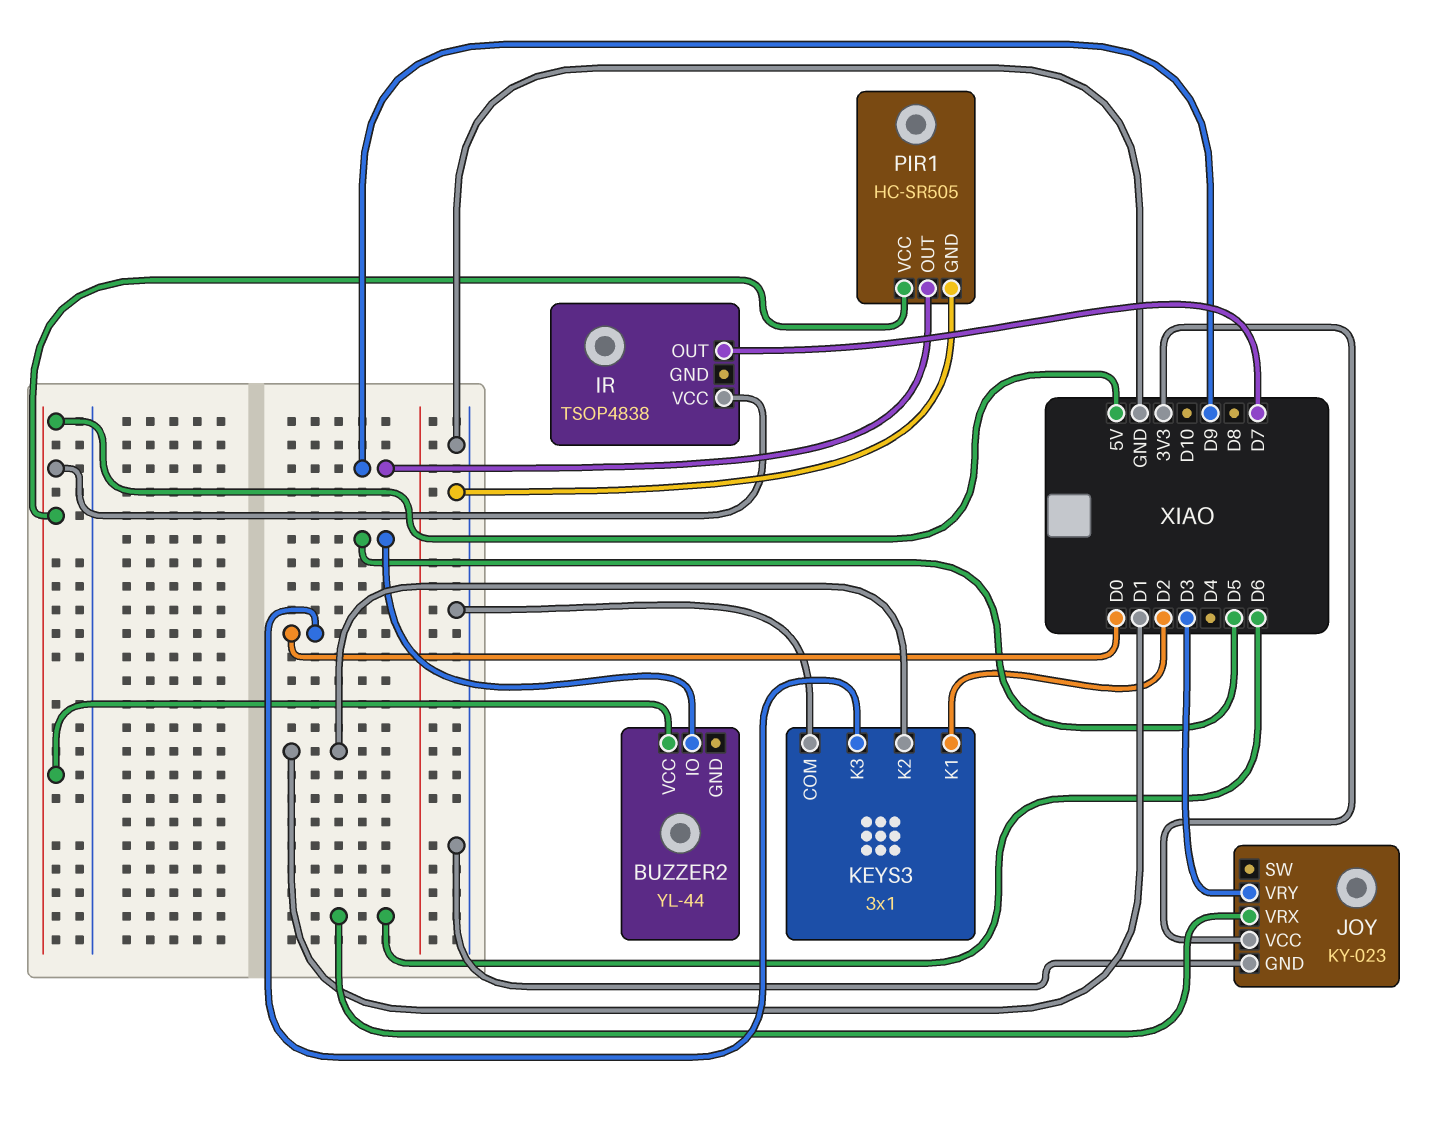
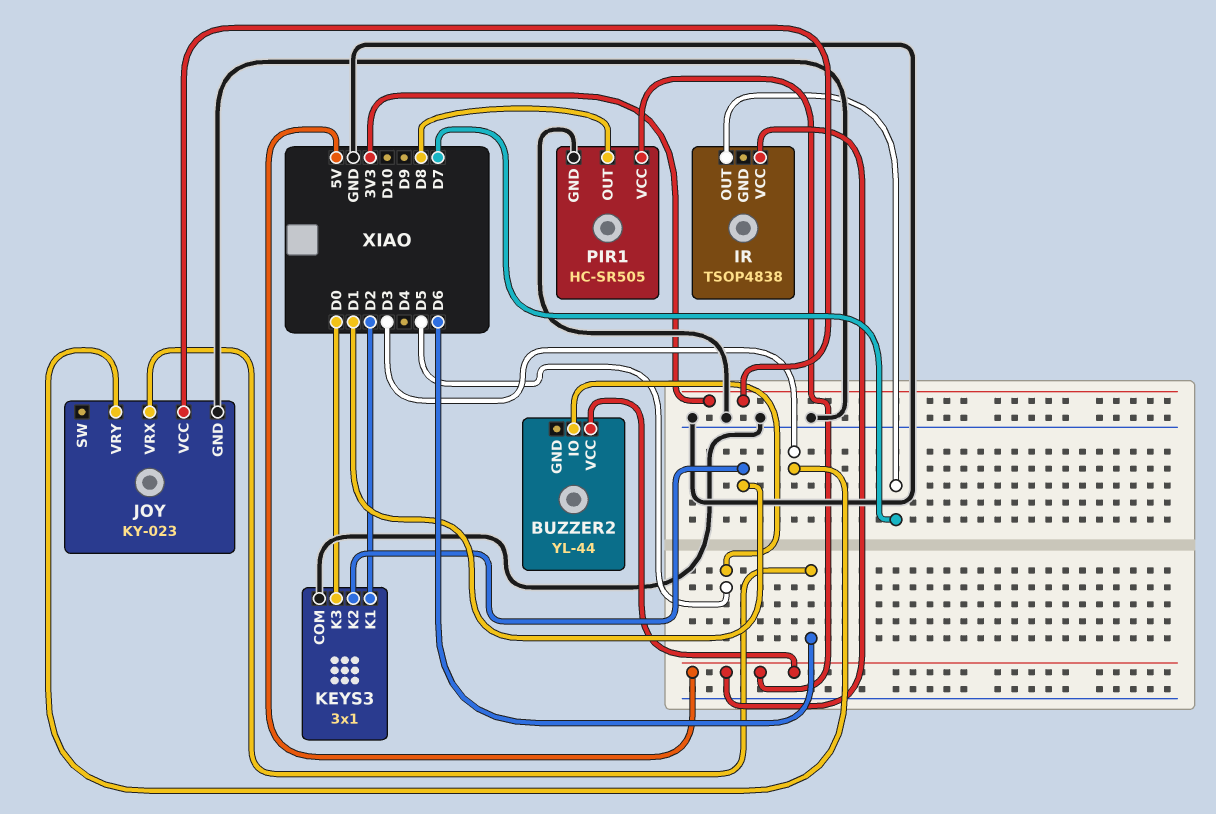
PIR1 pin OUT: D9 -> D8

